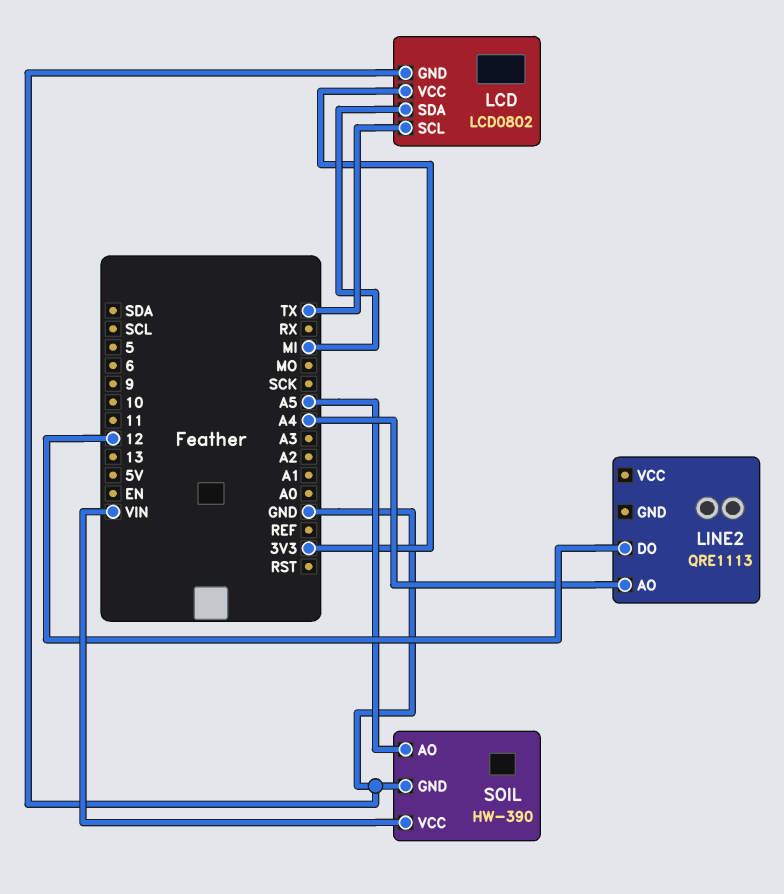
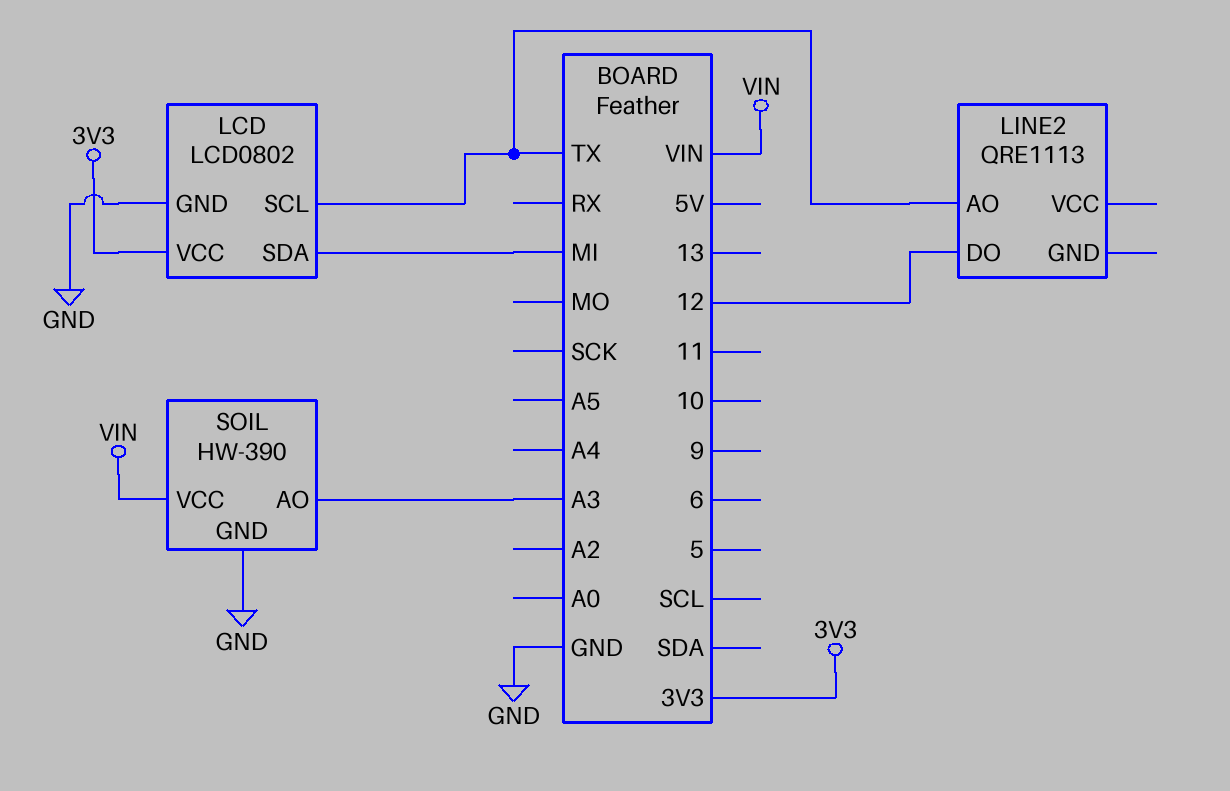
LINE2 pin AO: A4 -> TX
SOIL pin AO: A5 -> A3

